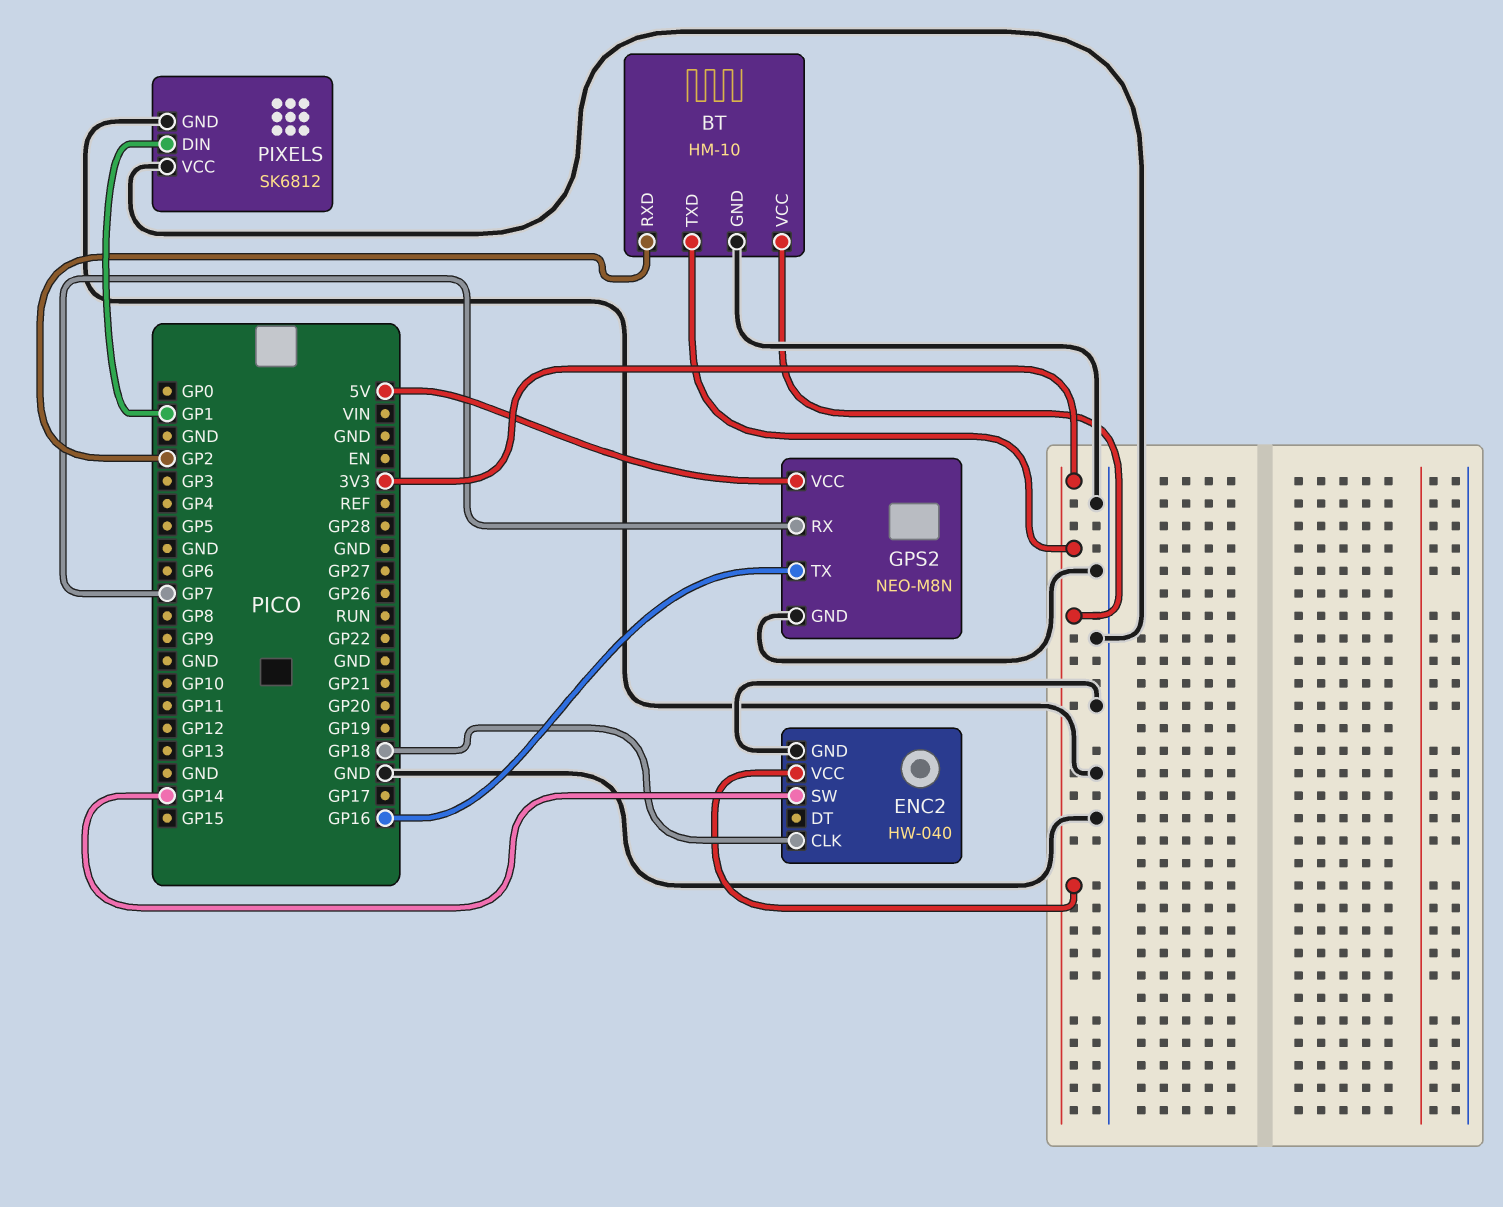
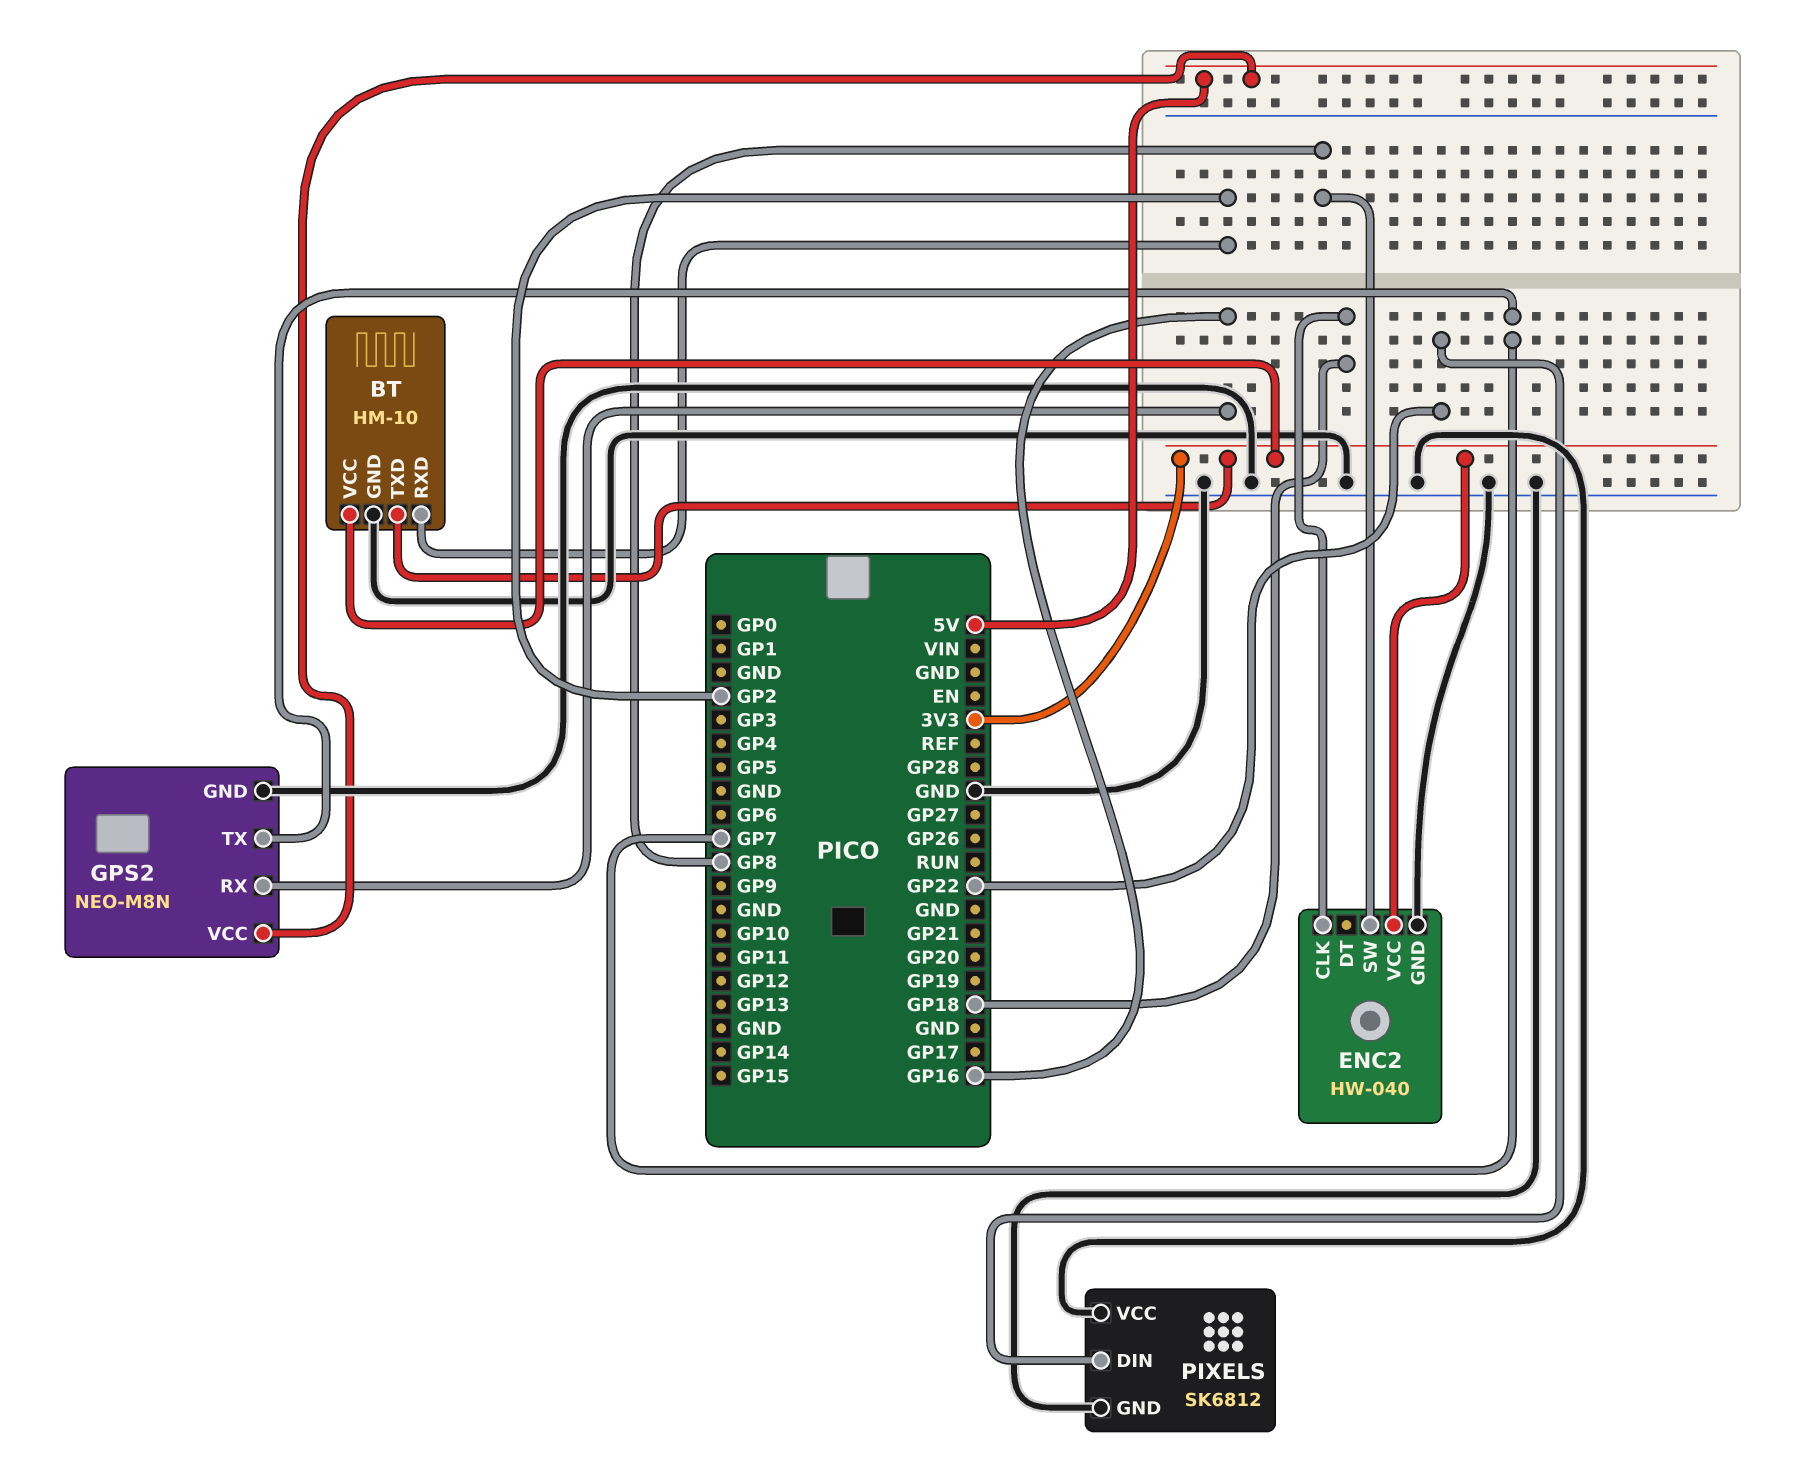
ENC2 pin SW: GP14 -> GP8
GPS2 pin RX: GP7 -> GP16
GPS2 pin TX: GP16 -> GP7
PIXELS pin DIN: GP1 -> GP22

